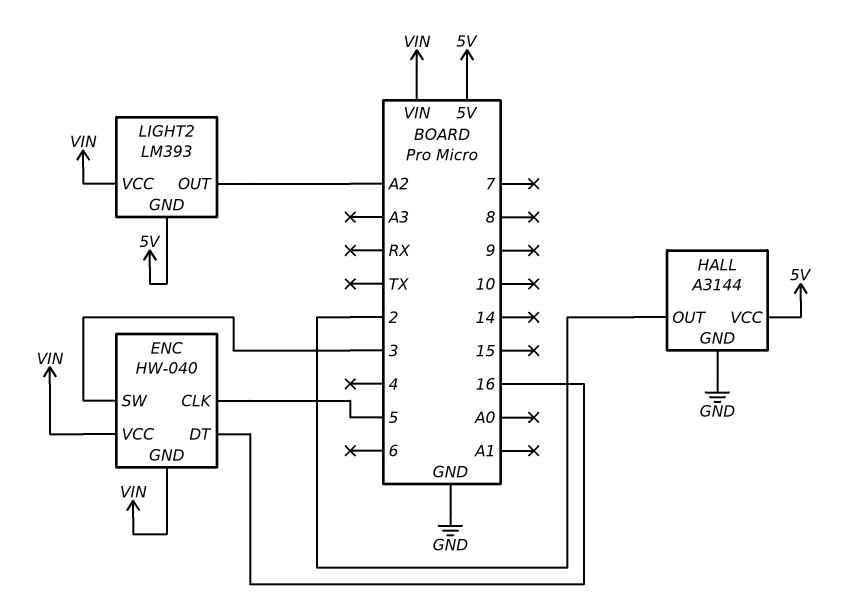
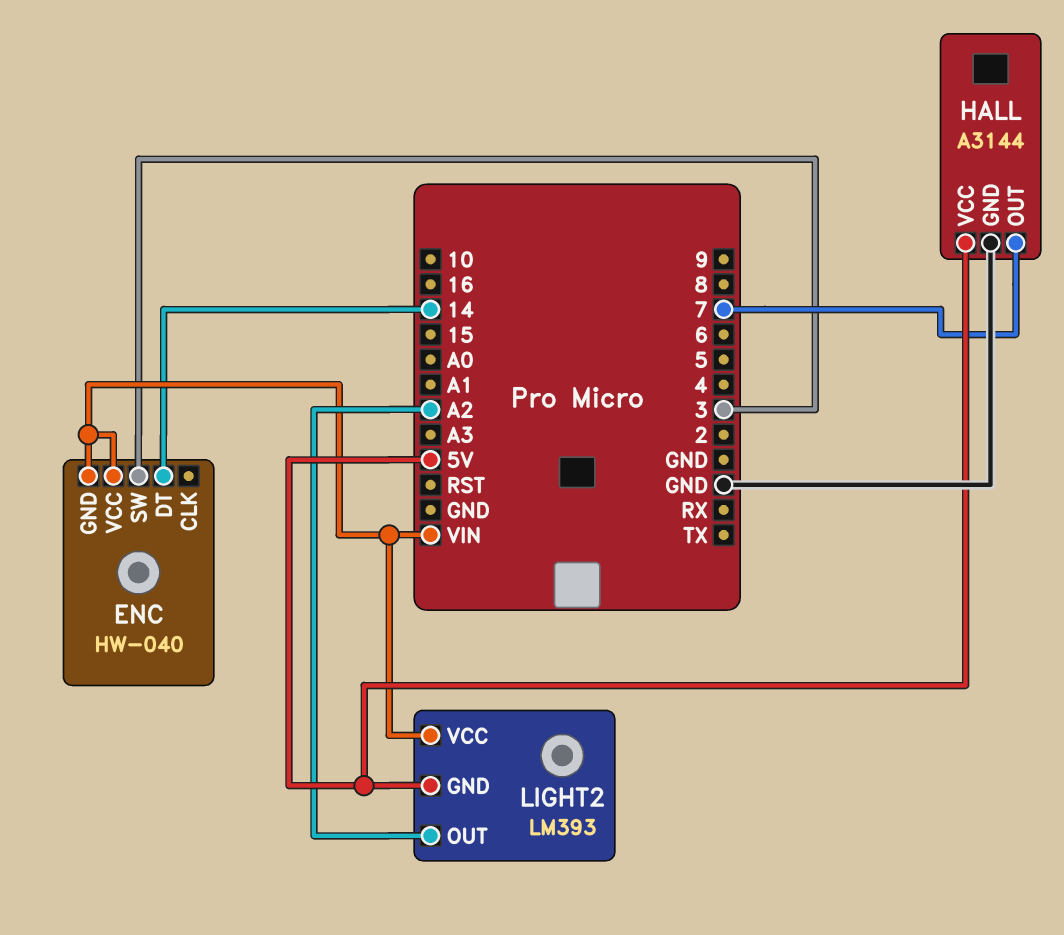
ENC pin CLK: 5 -> none
ENC pin DT: 16 -> 14
HALL pin OUT: 2 -> 7

